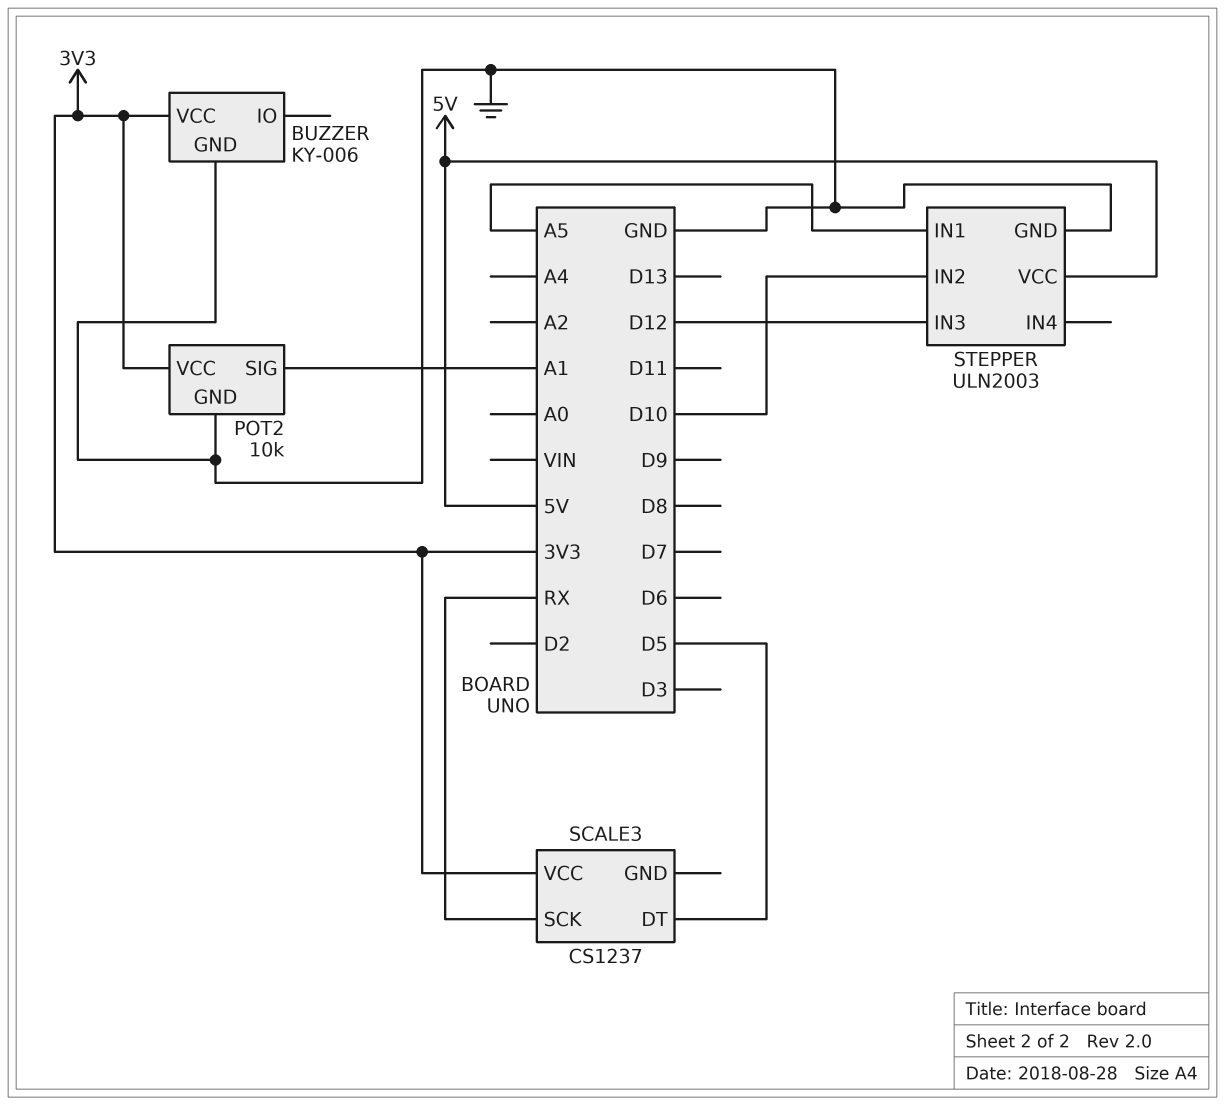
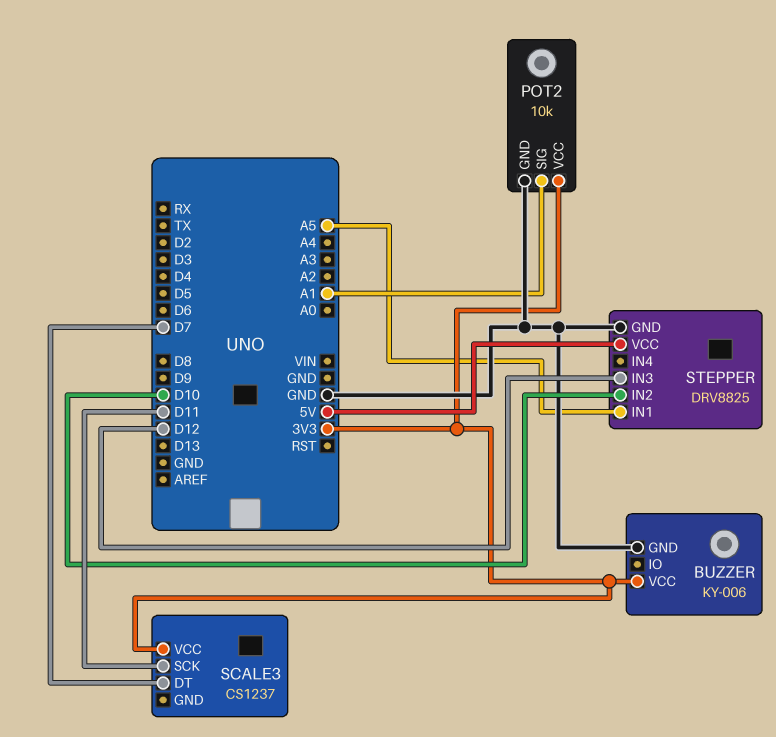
SCALE3 pin DT: D5 -> D7
SCALE3 pin SCK: RX -> D11
STEPPER: ULN2003 -> DRV8825

